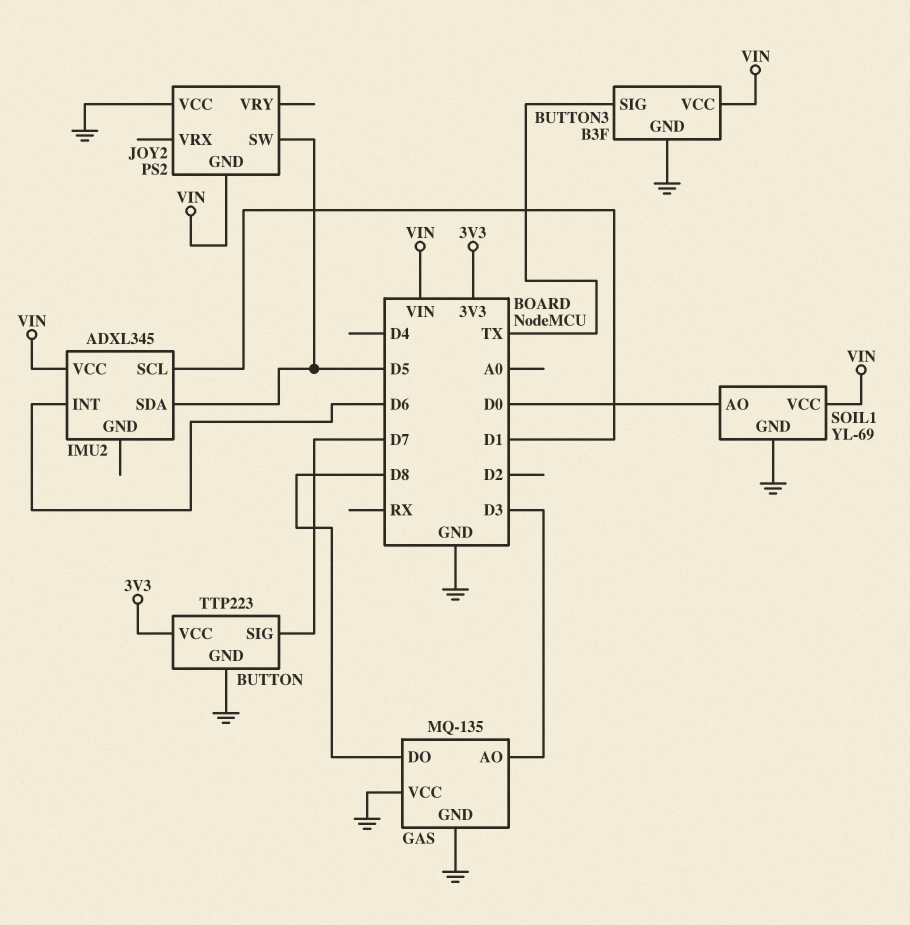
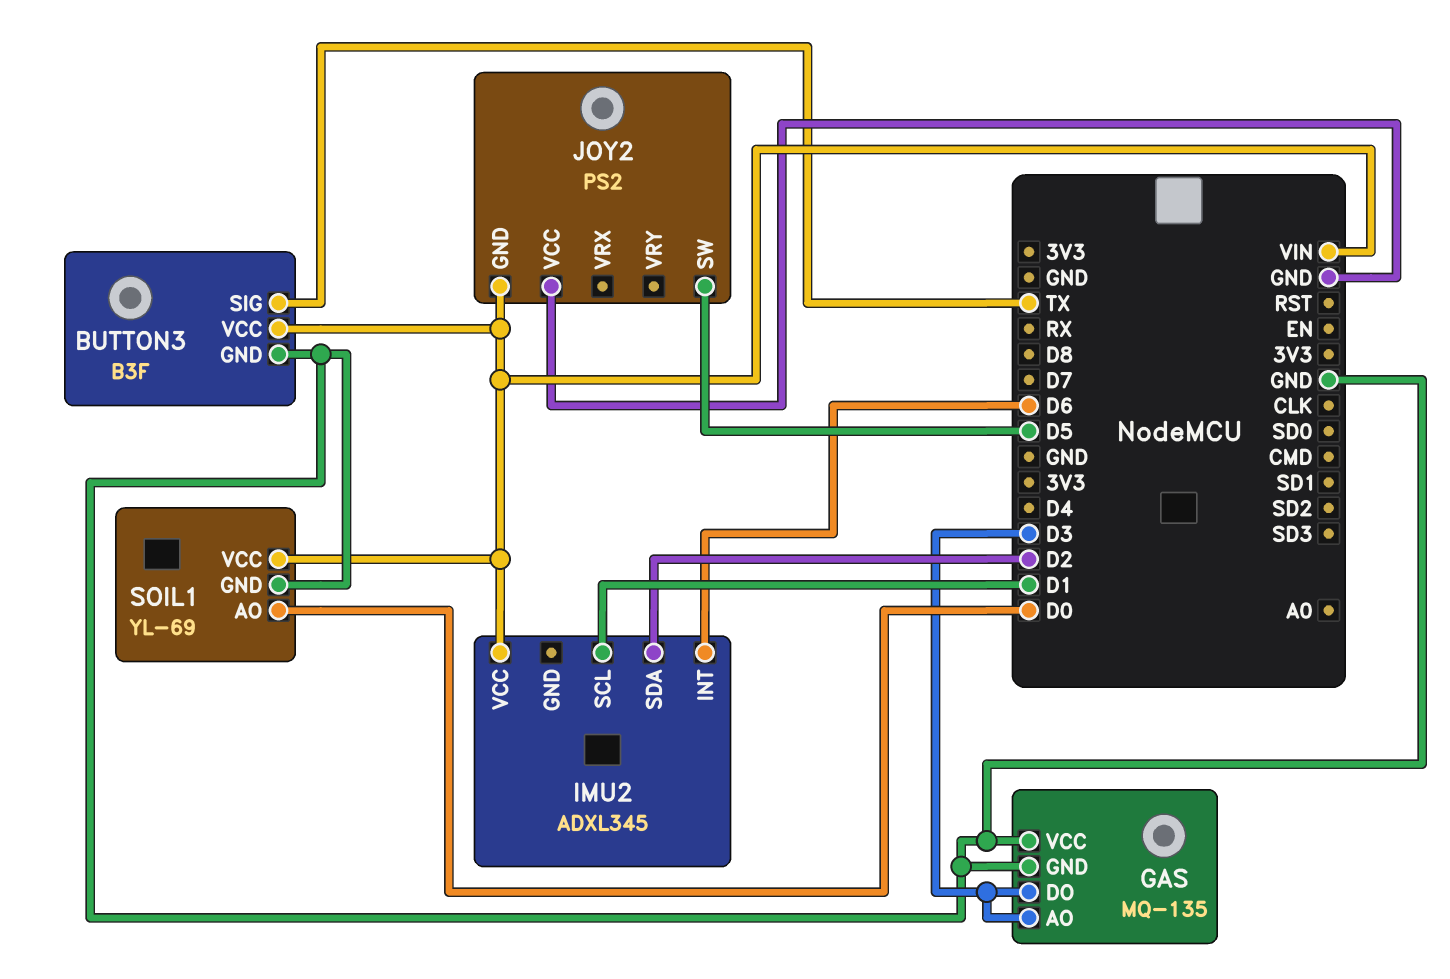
BUTTON: TTP223 -> none
BUTTON pin GND: GND -> none
BUTTON pin SIG: D7 -> none
BUTTON pin VCC: 3V3 -> none
GAS pin DO: D8 -> D3
IMU2 pin SDA: D5 -> D2

